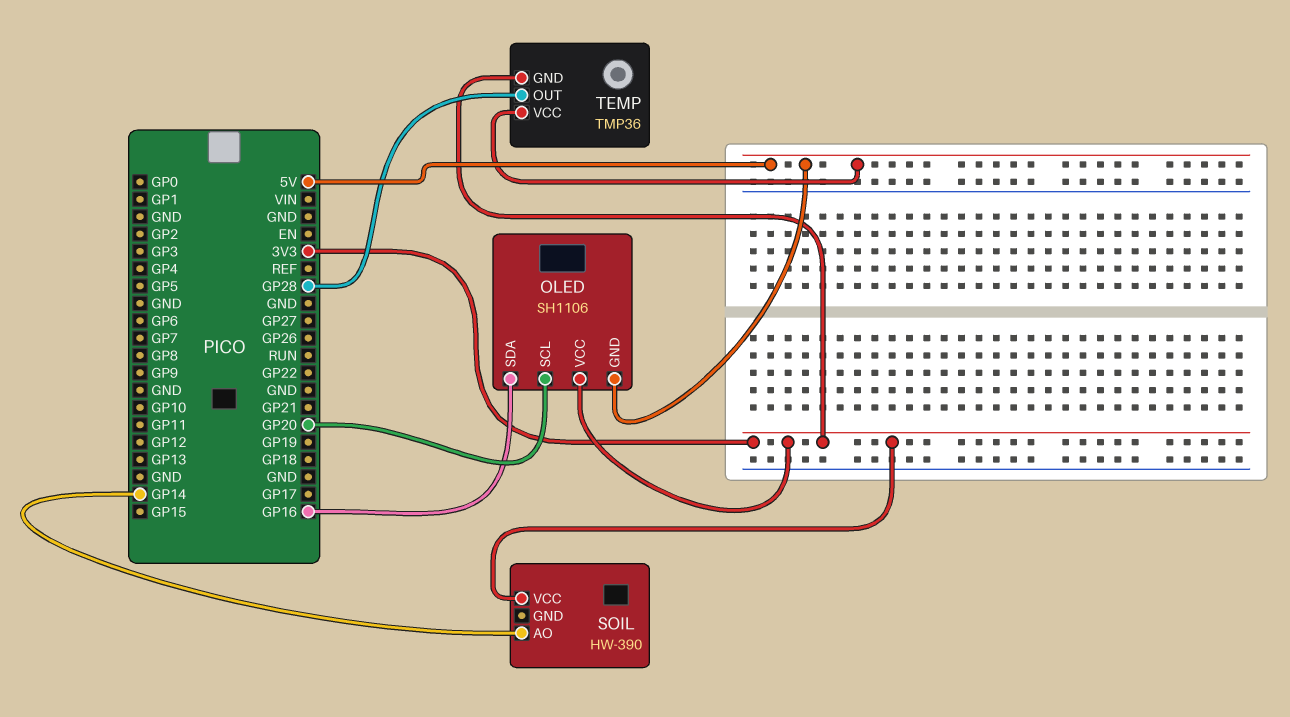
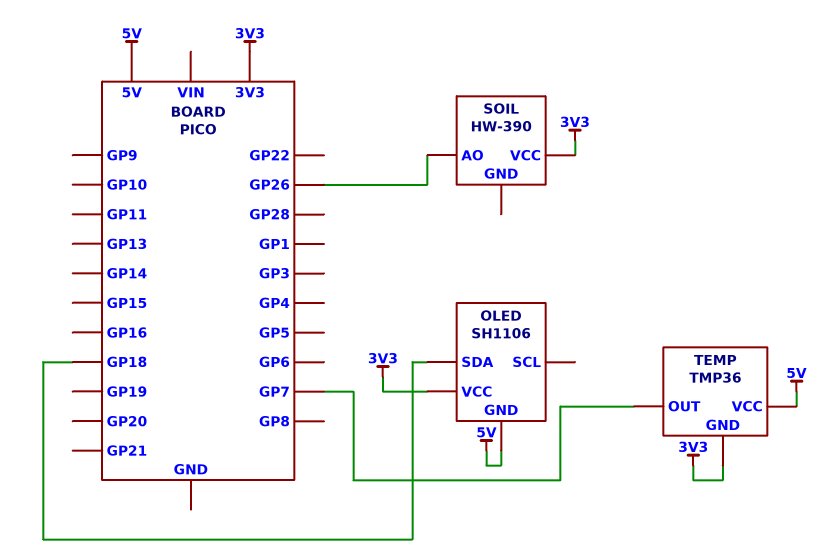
OLED pin SCL: GP20 -> none
OLED pin SDA: GP16 -> GP18
SOIL pin AO: GP14 -> GP26
TEMP pin OUT: GP28 -> GP7

